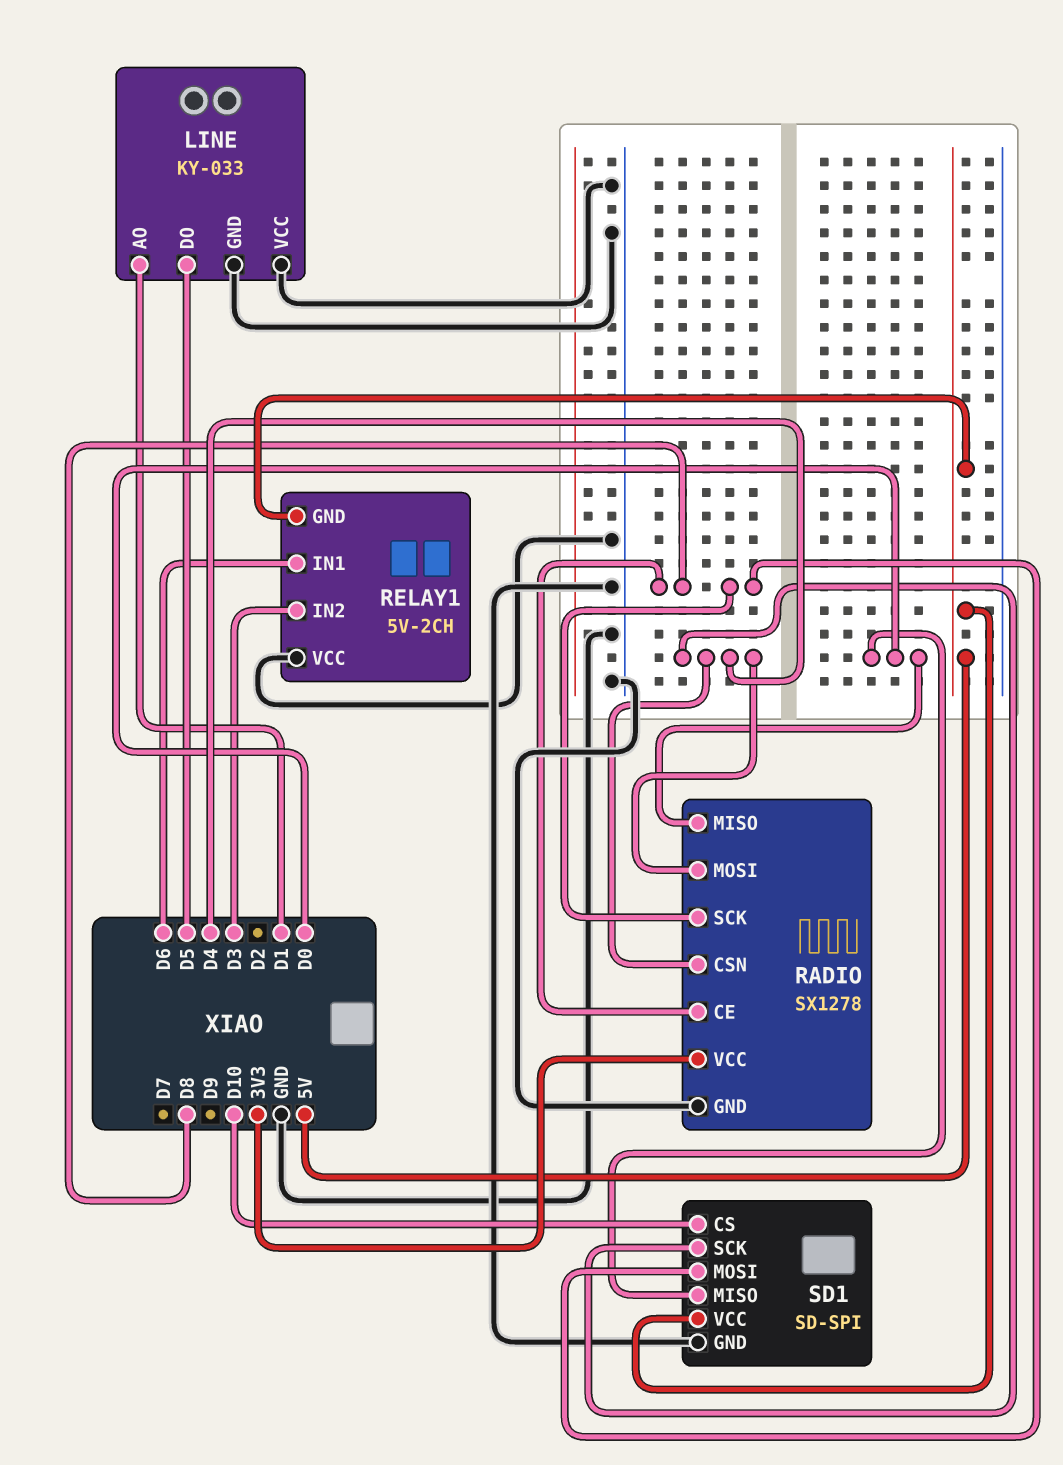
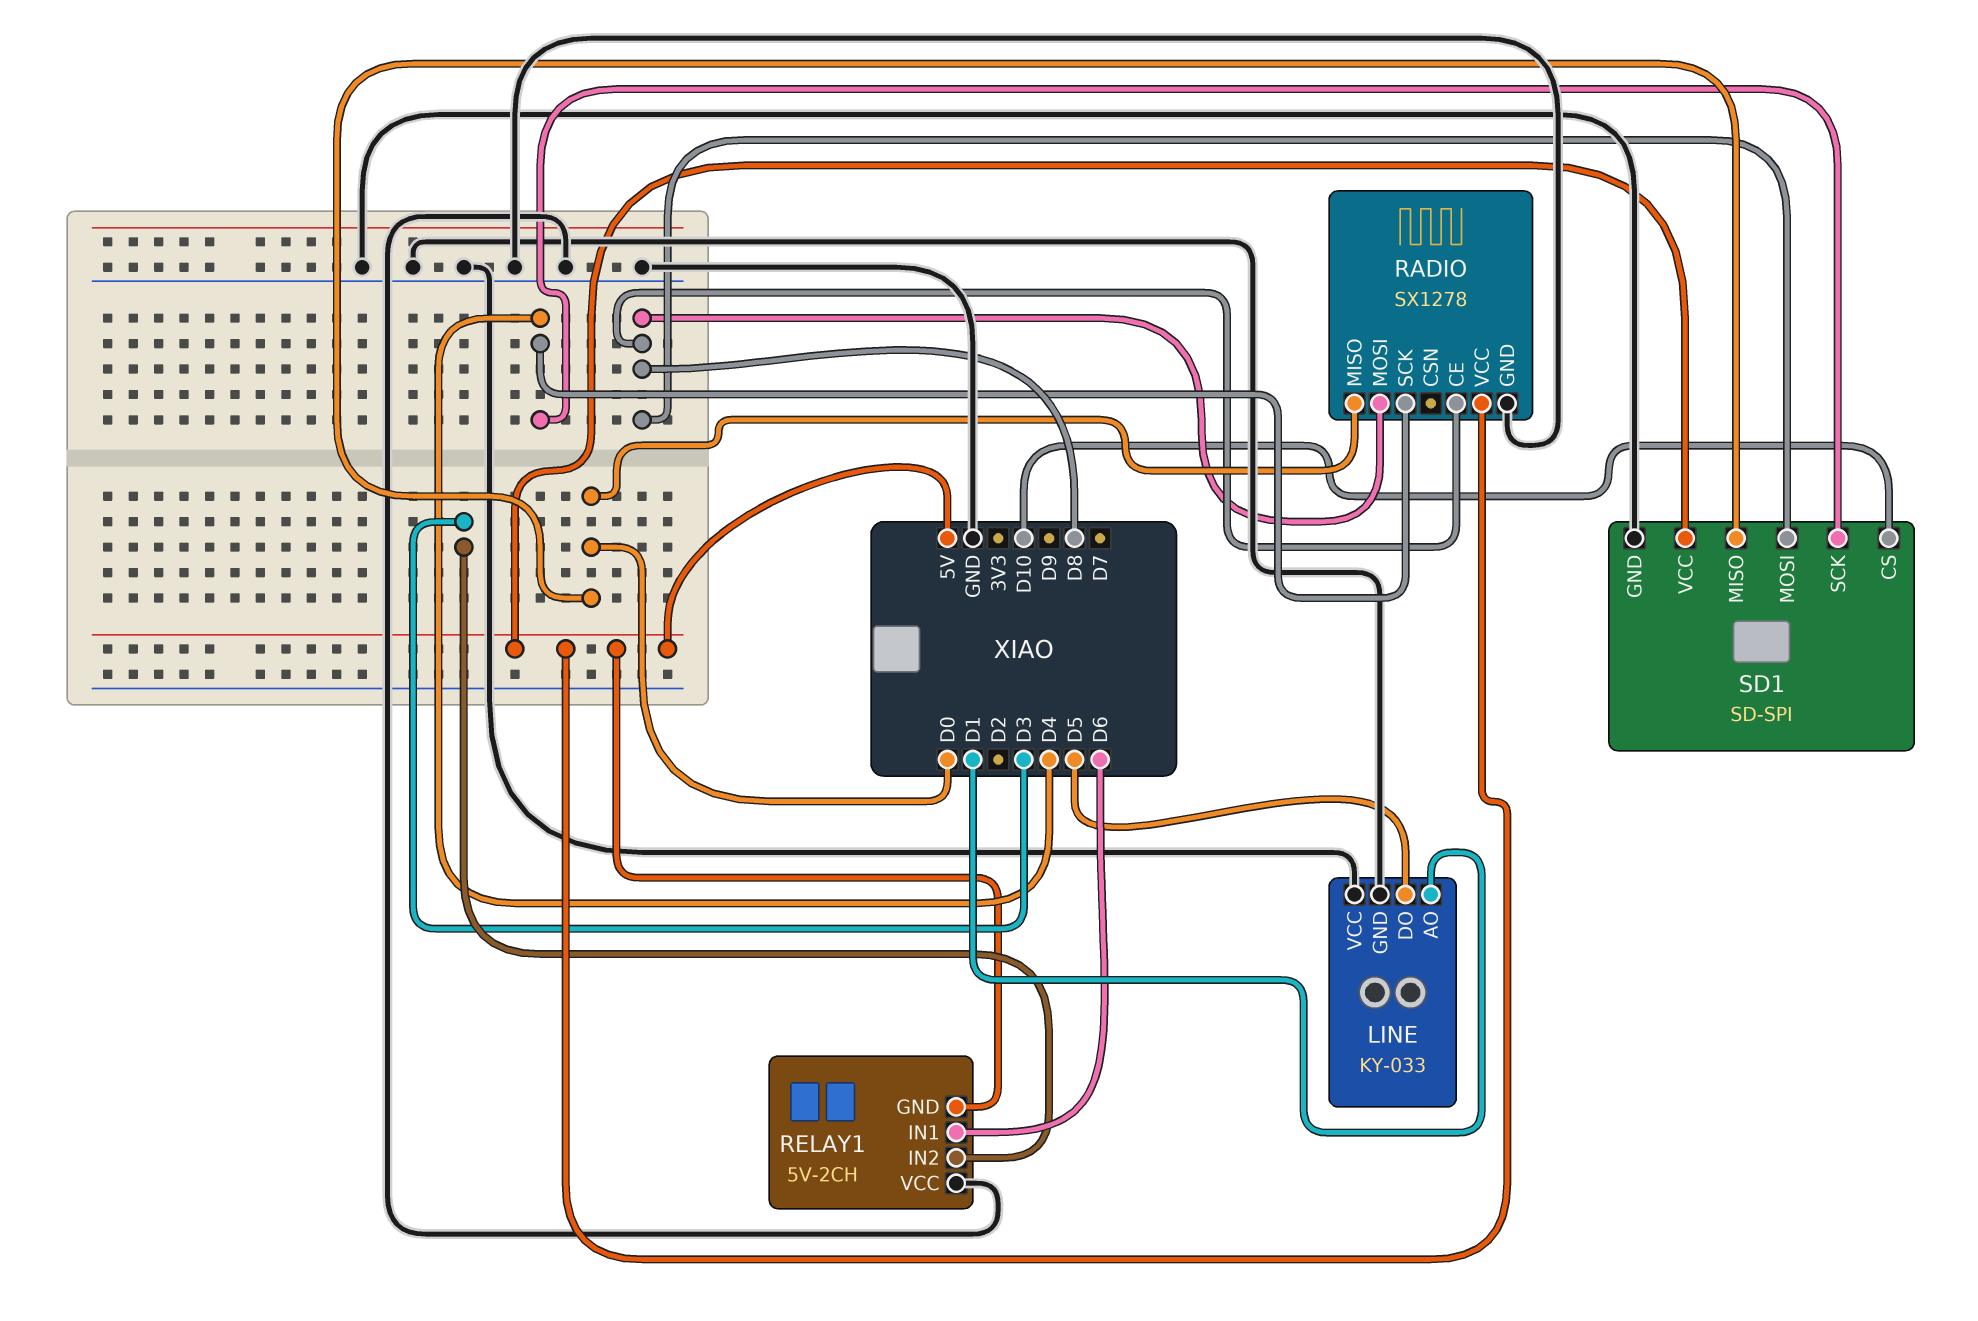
RADIO pin CSN: D4 -> none
RADIO pin MOSI: D4 -> D8
RADIO pin SCK: D8 -> D4
RADIO pin VCC: 3V3 -> 5V

